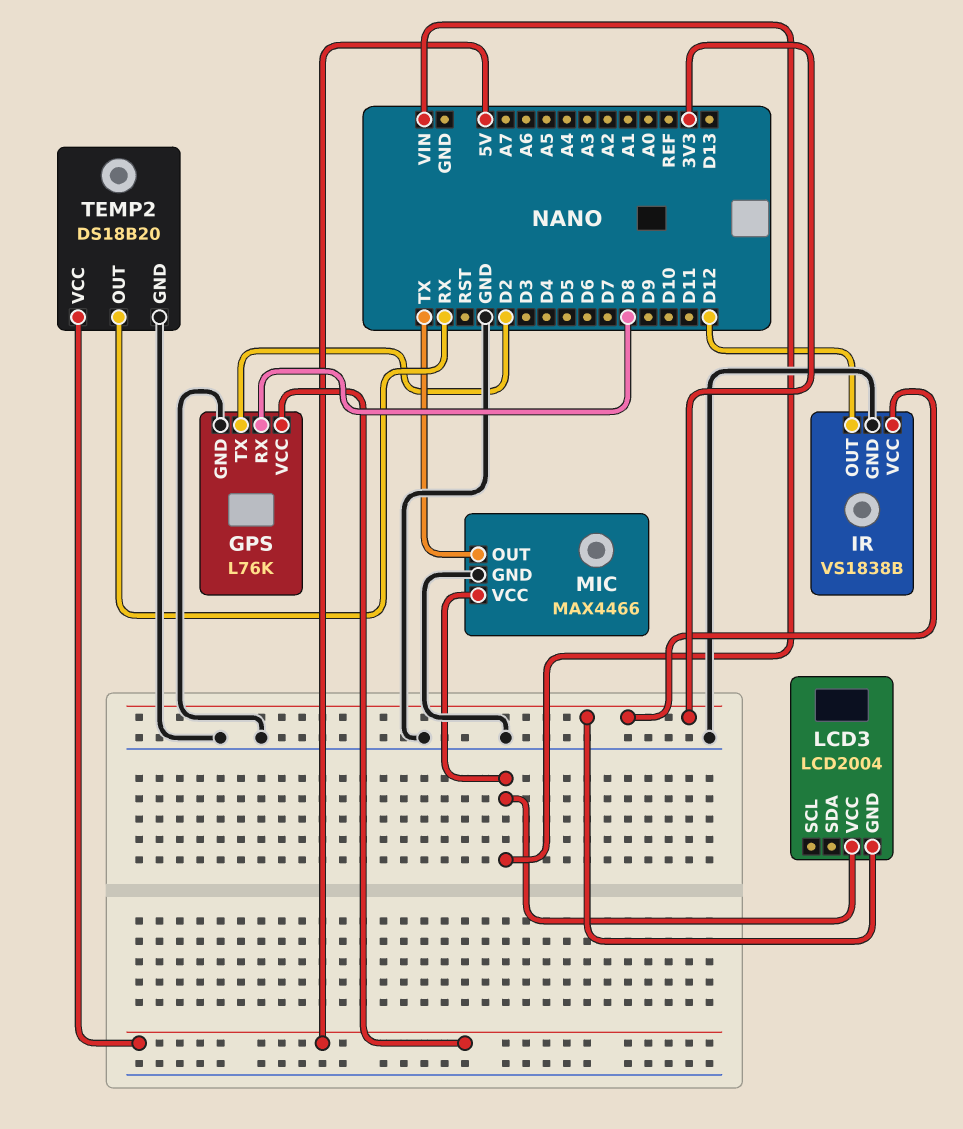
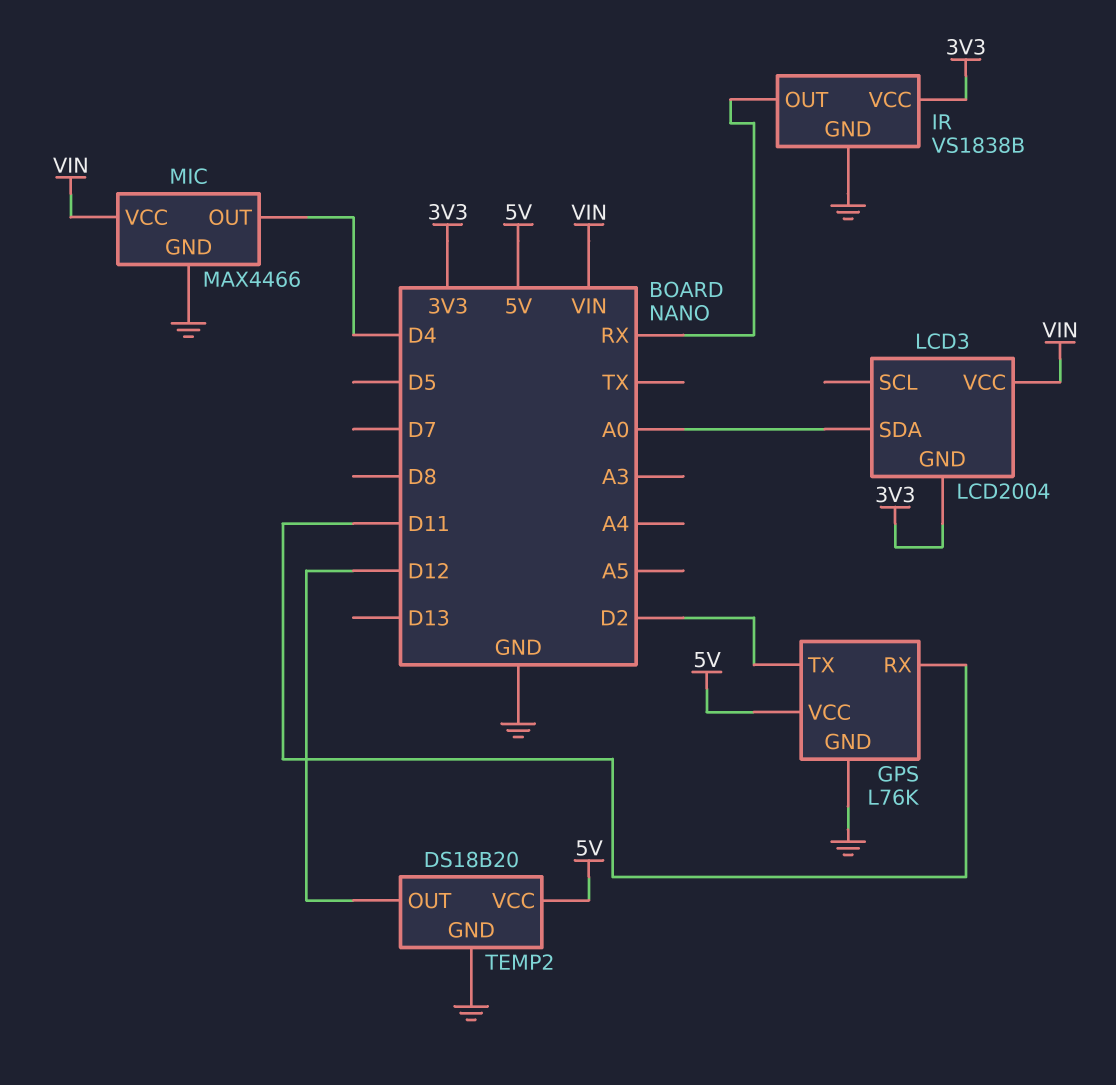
GPS pin RX: D8 -> D11
IR pin OUT: D12 -> RX
LCD3 pin SDA: none -> A0
MIC pin OUT: TX -> D4
TEMP2 pin OUT: RX -> D12

